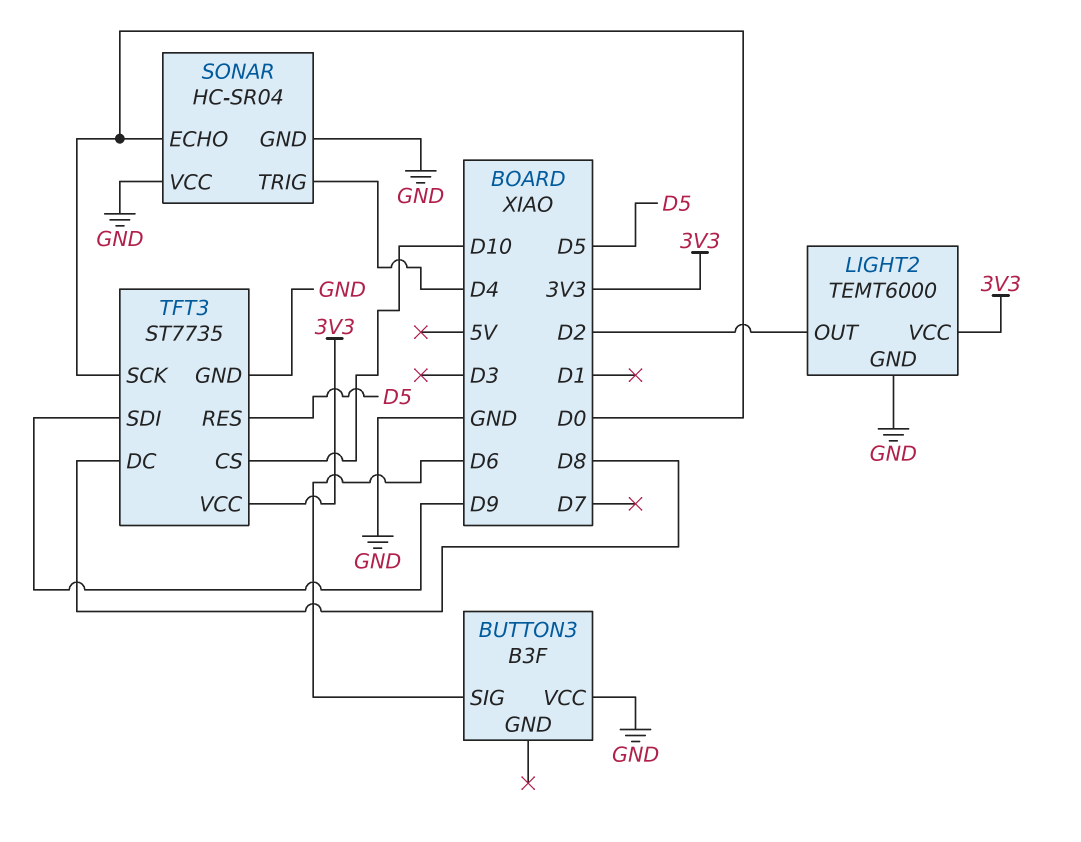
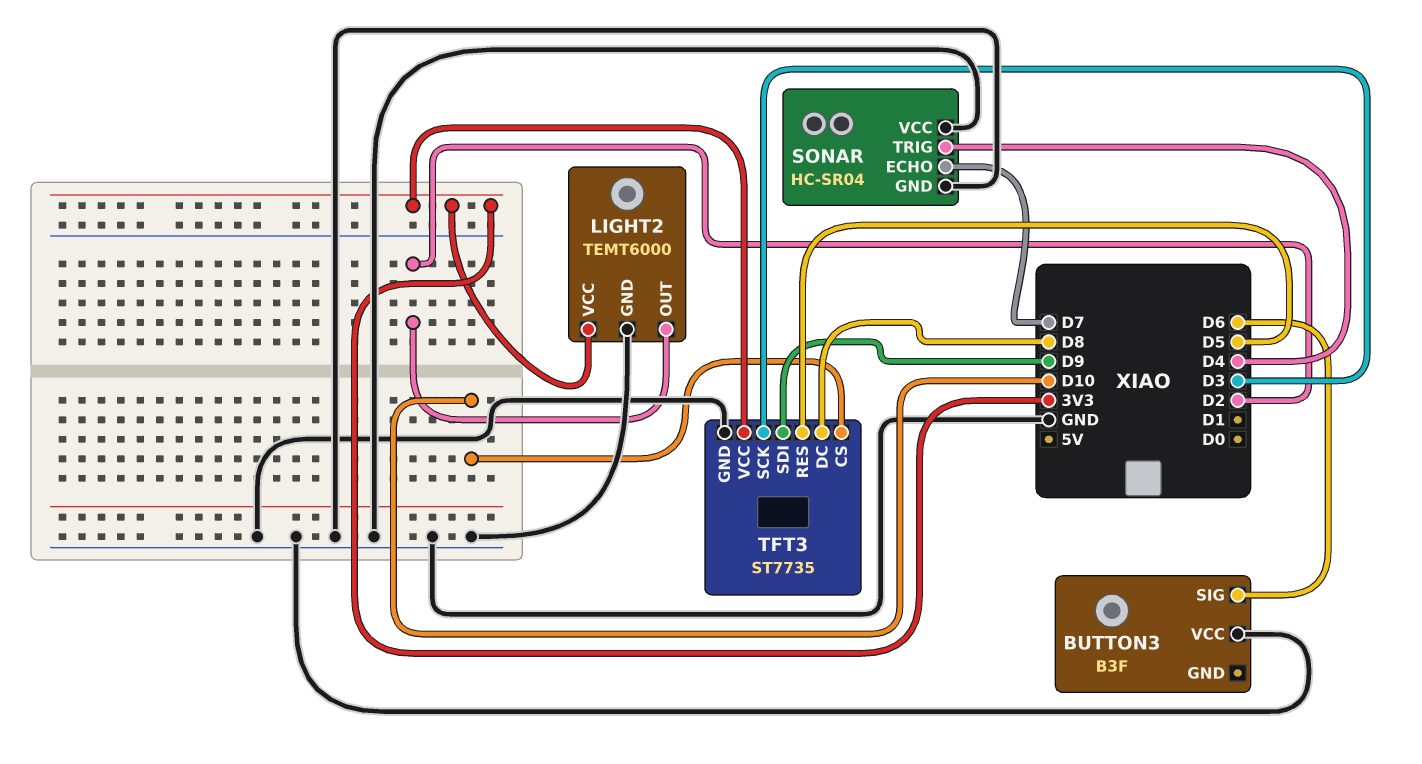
SONAR pin ECHO: D0 -> D7
TFT3 pin SCK: D0 -> D3

